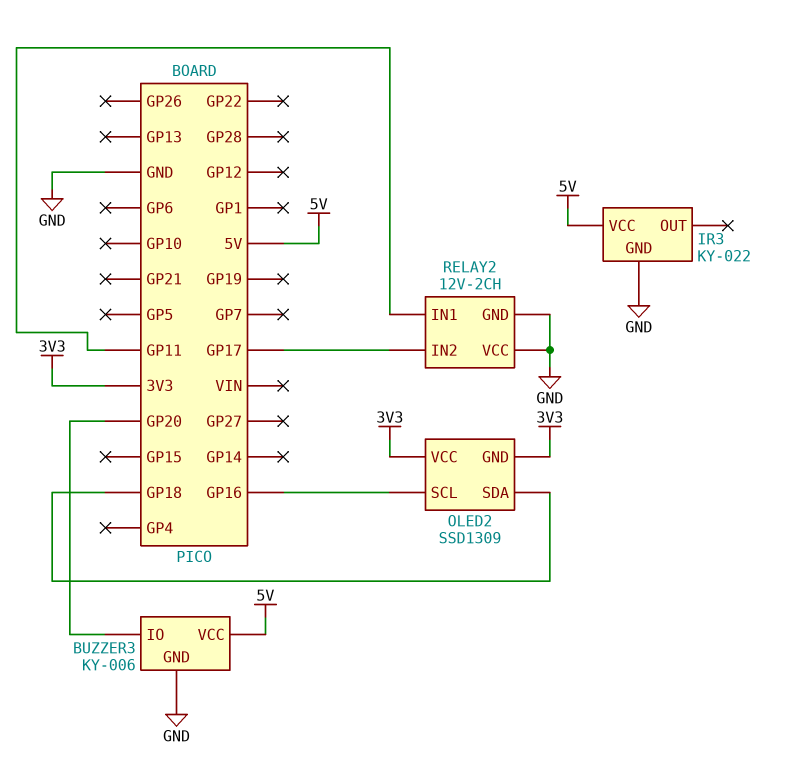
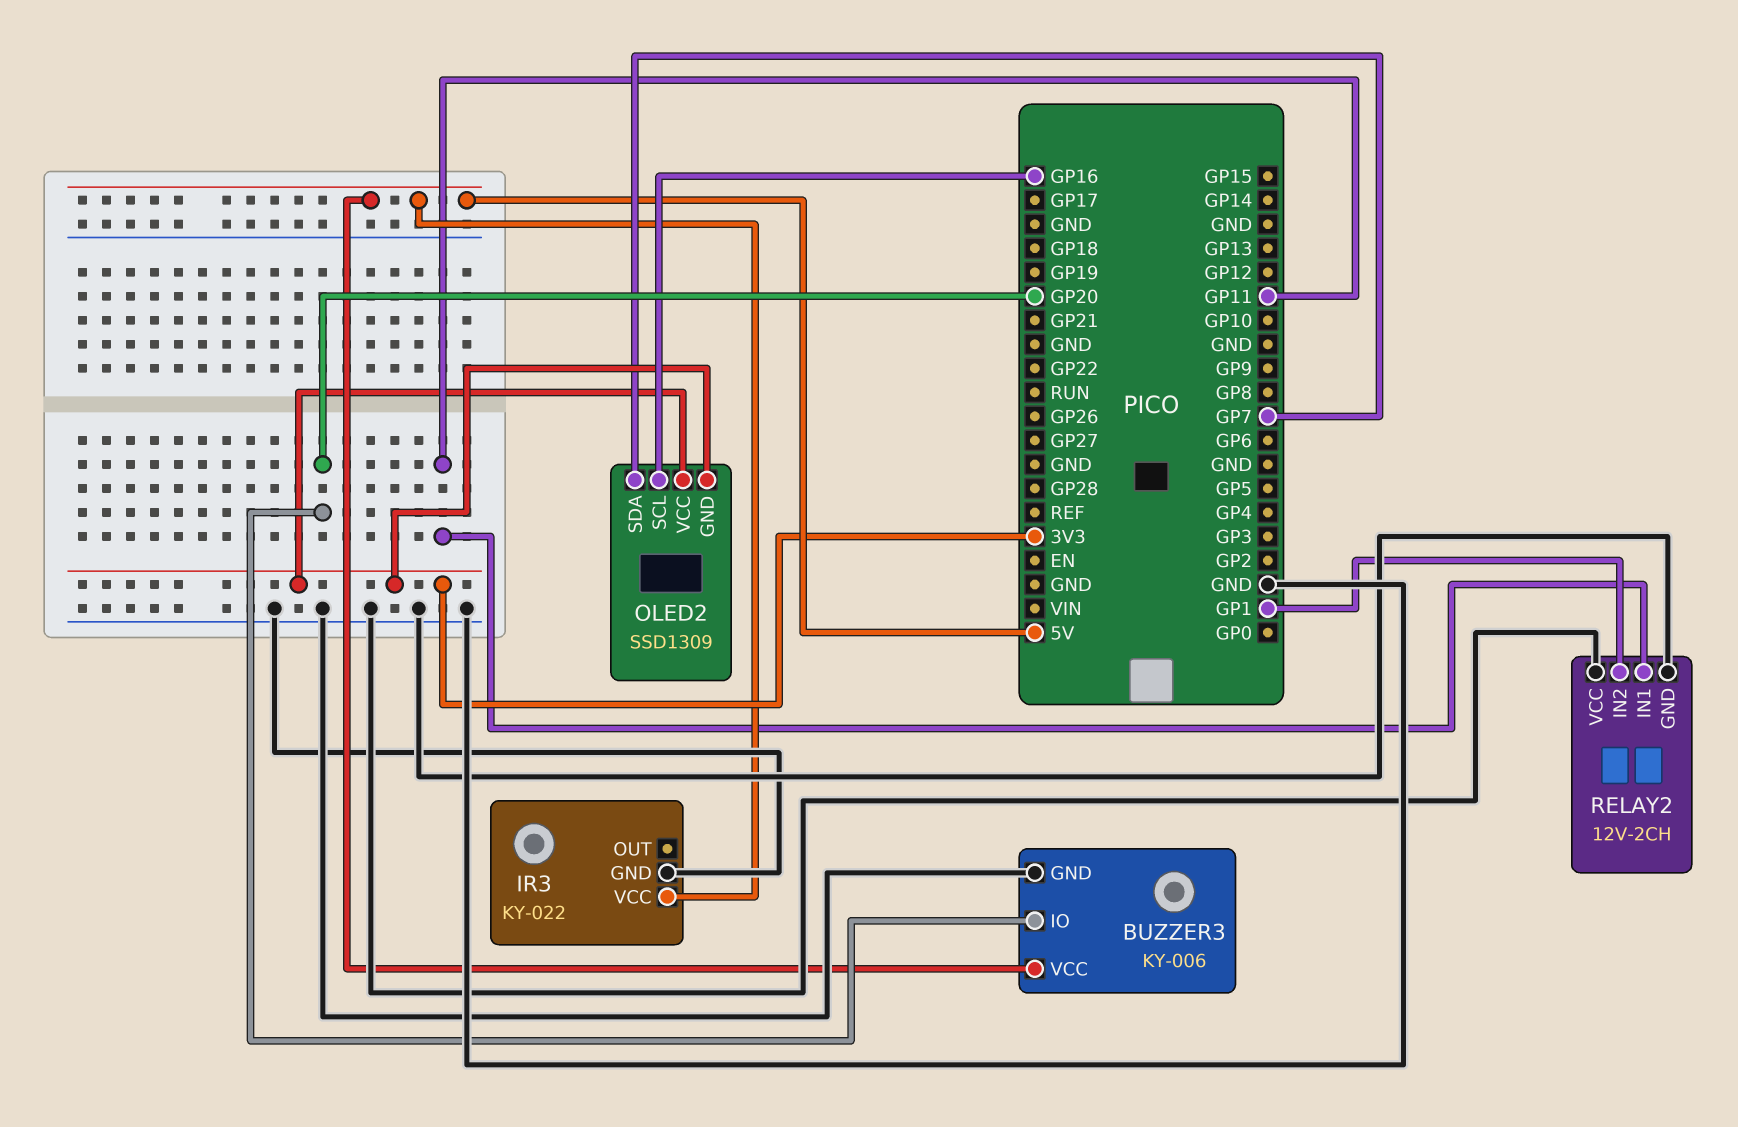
OLED2 pin SDA: GP18 -> GP7
RELAY2 pin IN2: GP17 -> GP1

